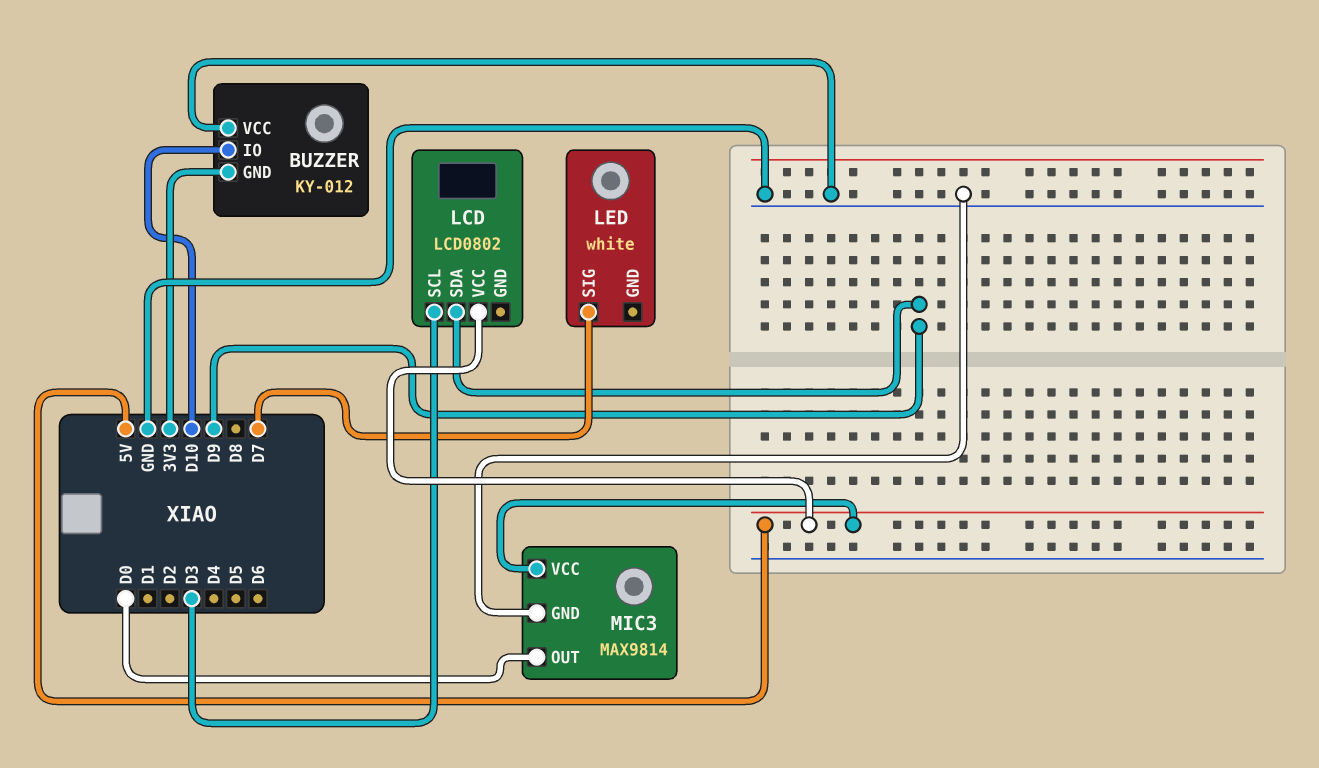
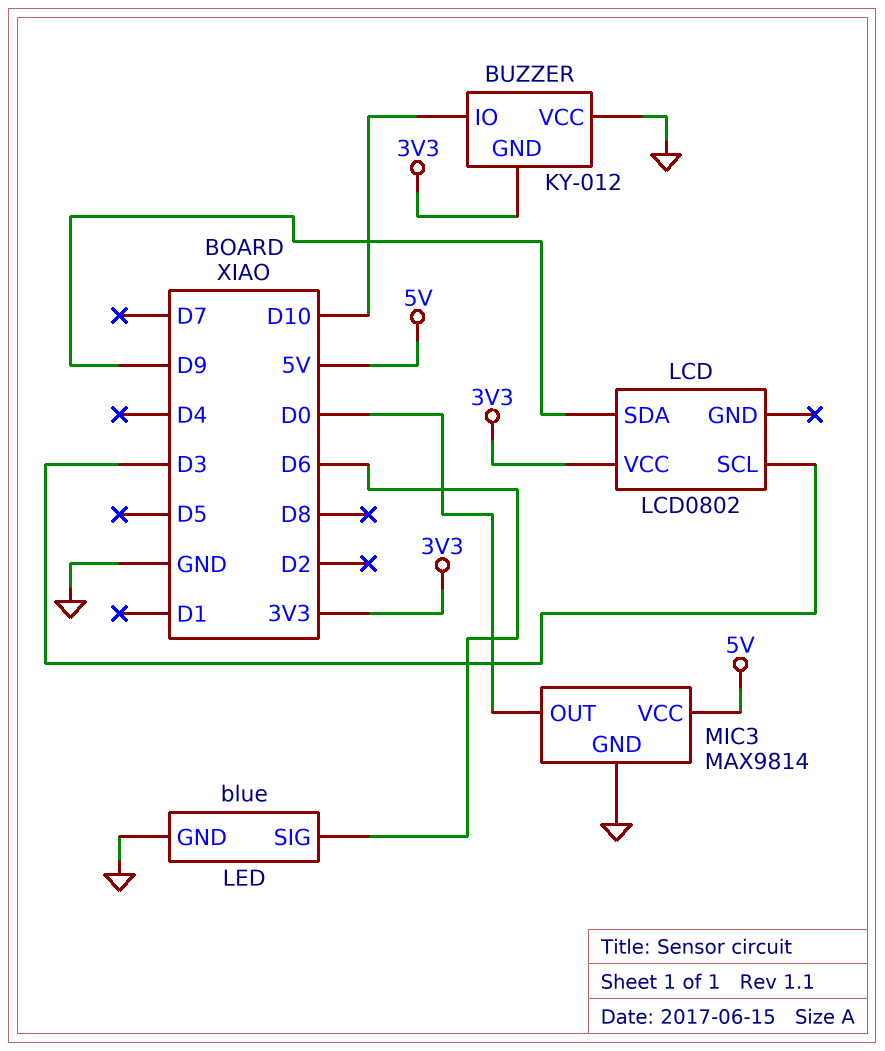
LCD pin VCC: 5V -> 3V3
LED: white -> blue
LED pin GND: none -> GND
LED pin SIG: D7 -> D6

